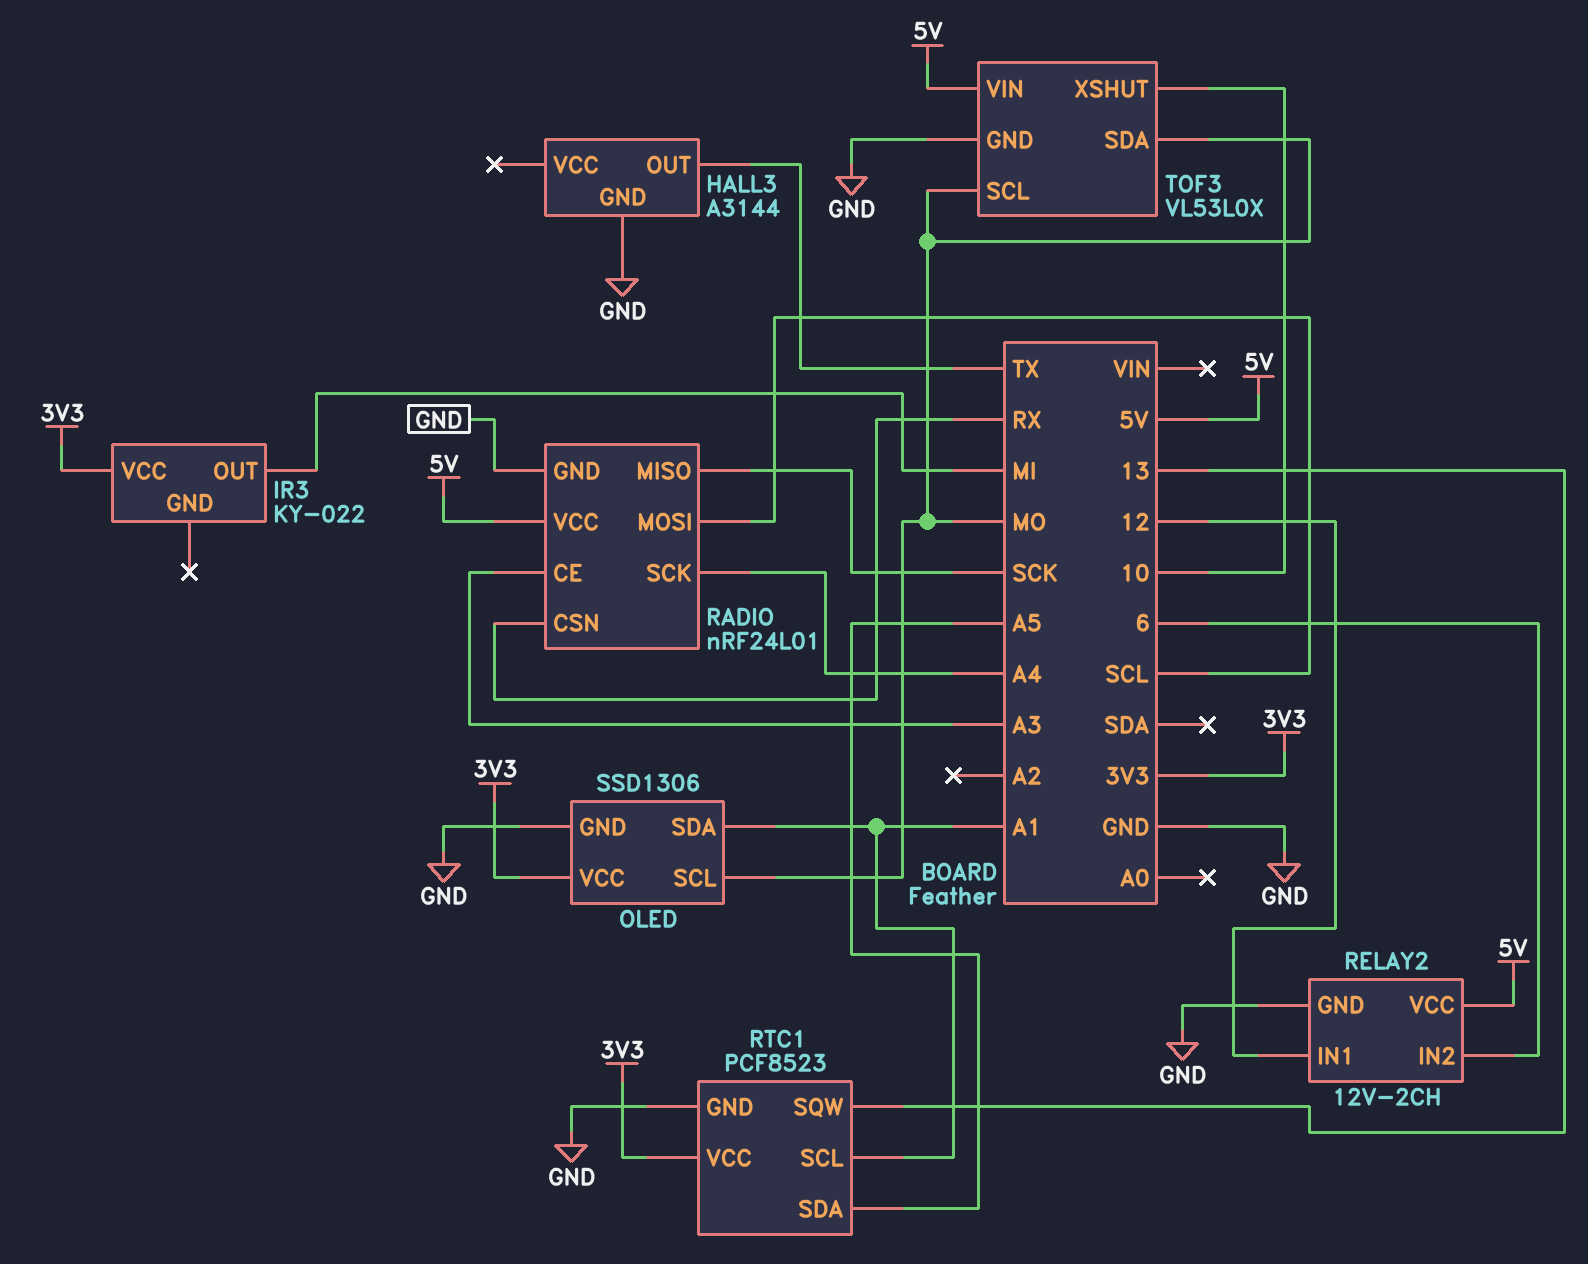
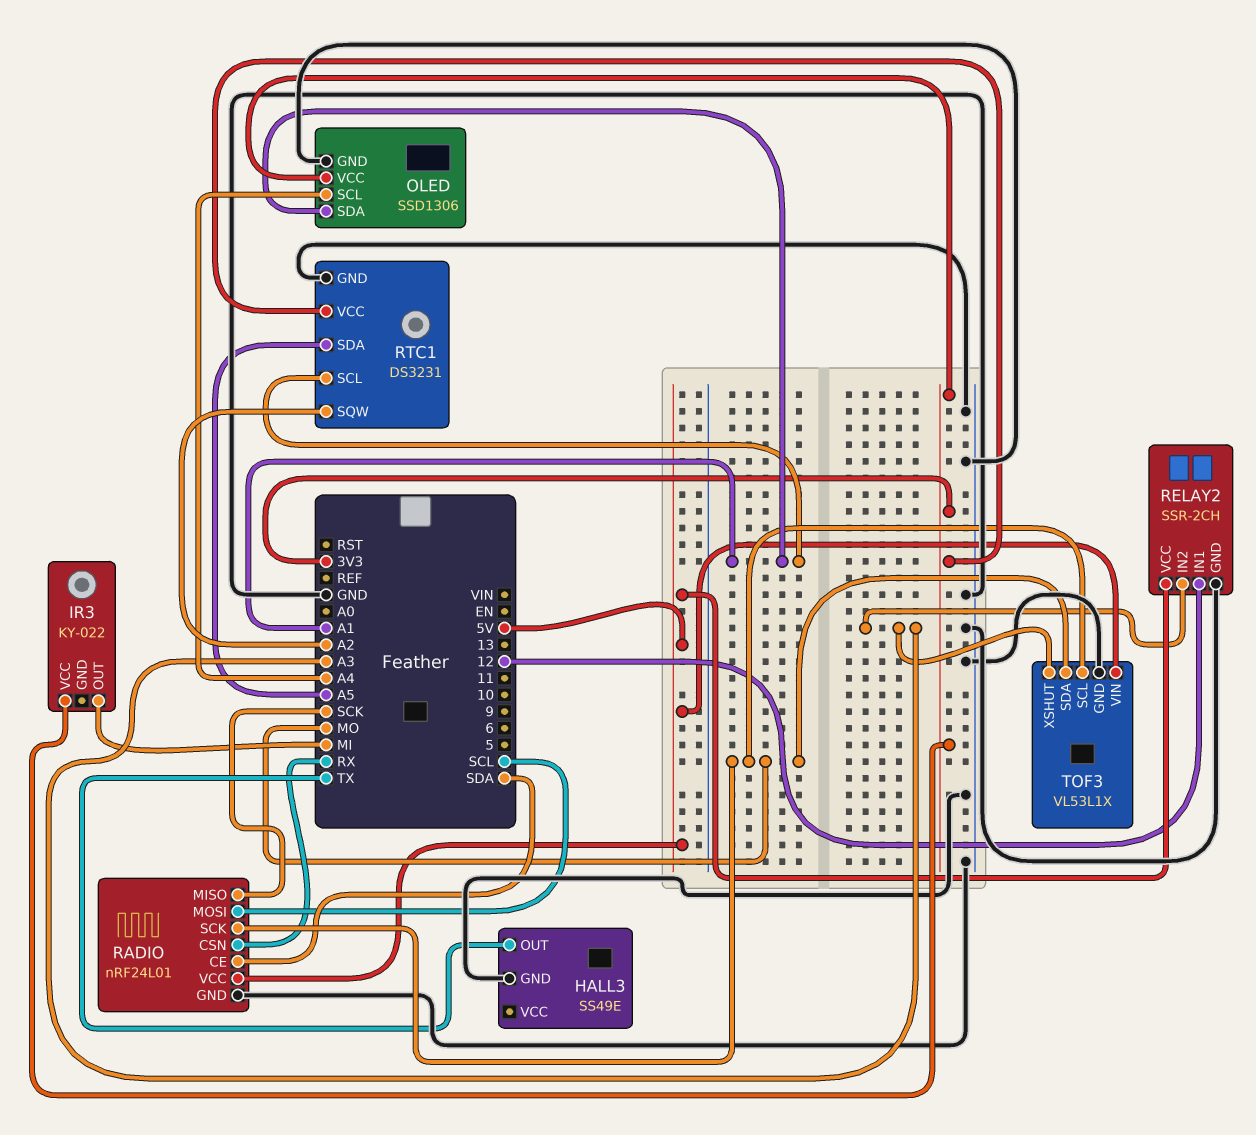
HALL3: A3144 -> SS49E
OLED pin SCL: MO -> A4
RADIO pin CE: A3 -> SDA
RADIO pin SCK: A4 -> MO
RELAY2: 12V-2CH -> SSR-2CH
RELAY2 pin IN2: 6 -> A3
RTC1: PCF8523 -> DS3231
RTC1 pin SQW: 13 -> A2
TOF3: VL53L0X -> VL53L1X
TOF3 pin XSHUT: 10 -> A3

